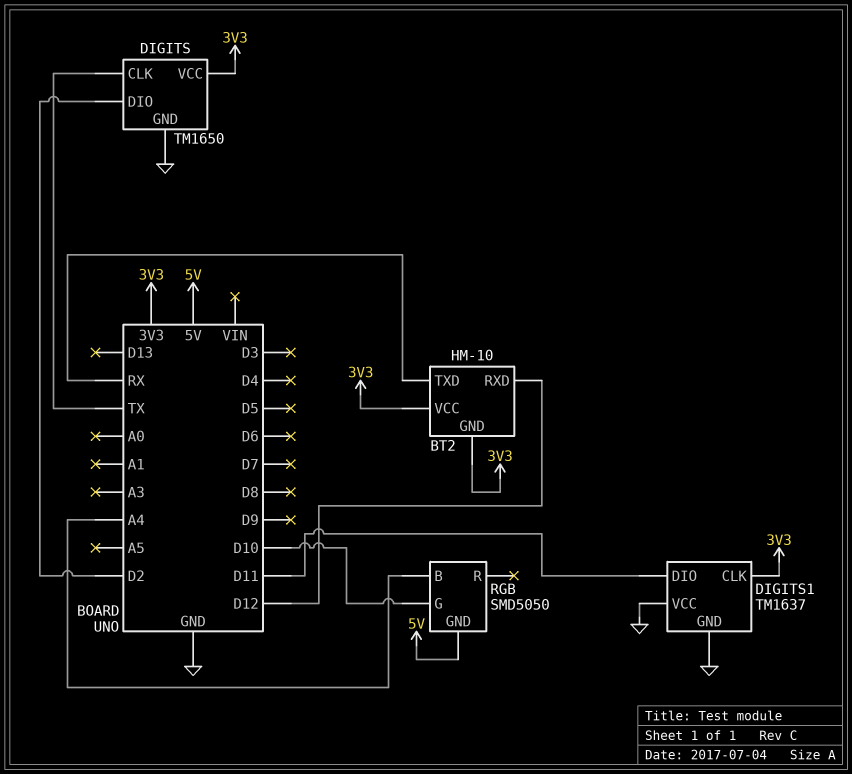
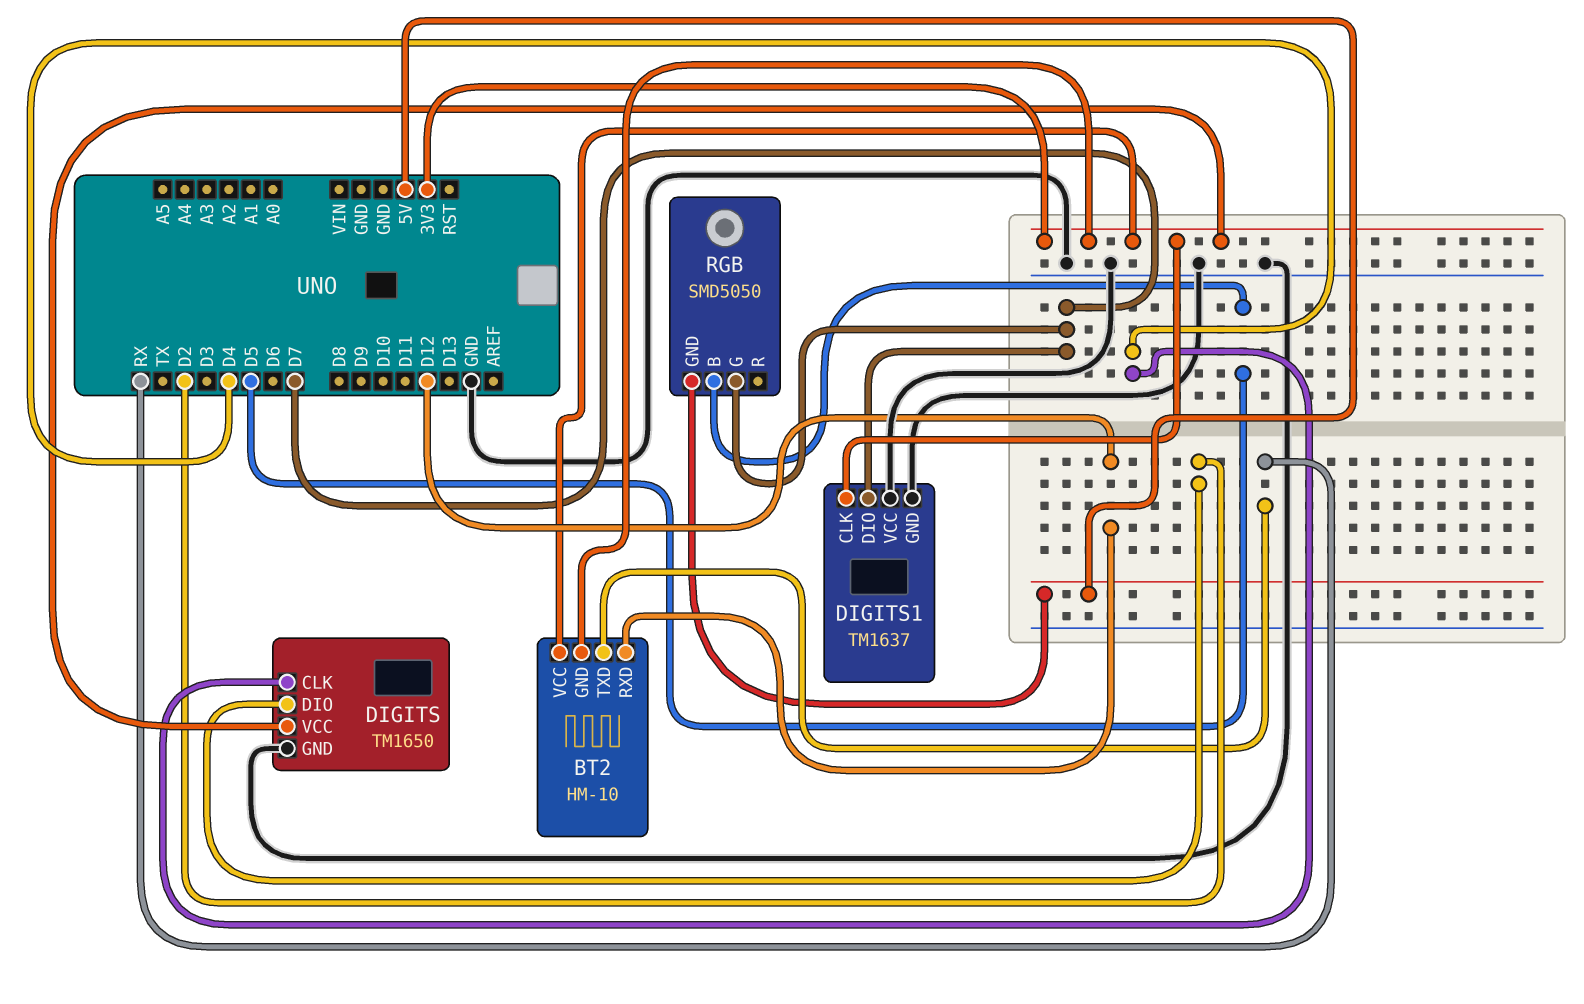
DIGITS pin CLK: TX -> D4
DIGITS1 pin DIO: D11 -> D7
RGB pin B: A4 -> D5
RGB pin G: D10 -> D7

